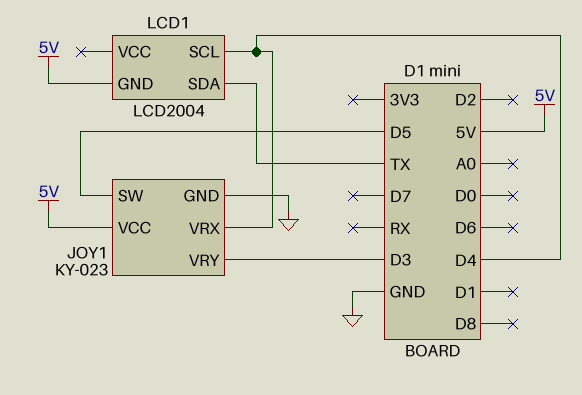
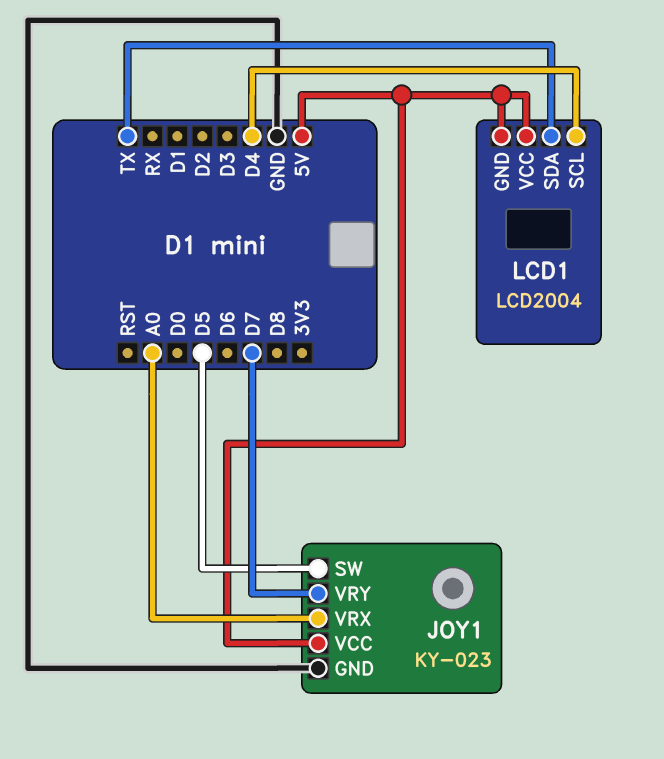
JOY1 pin VRX: D4 -> A0
JOY1 pin VRY: D3 -> D7
LCD1 pin VCC: none -> 5V

